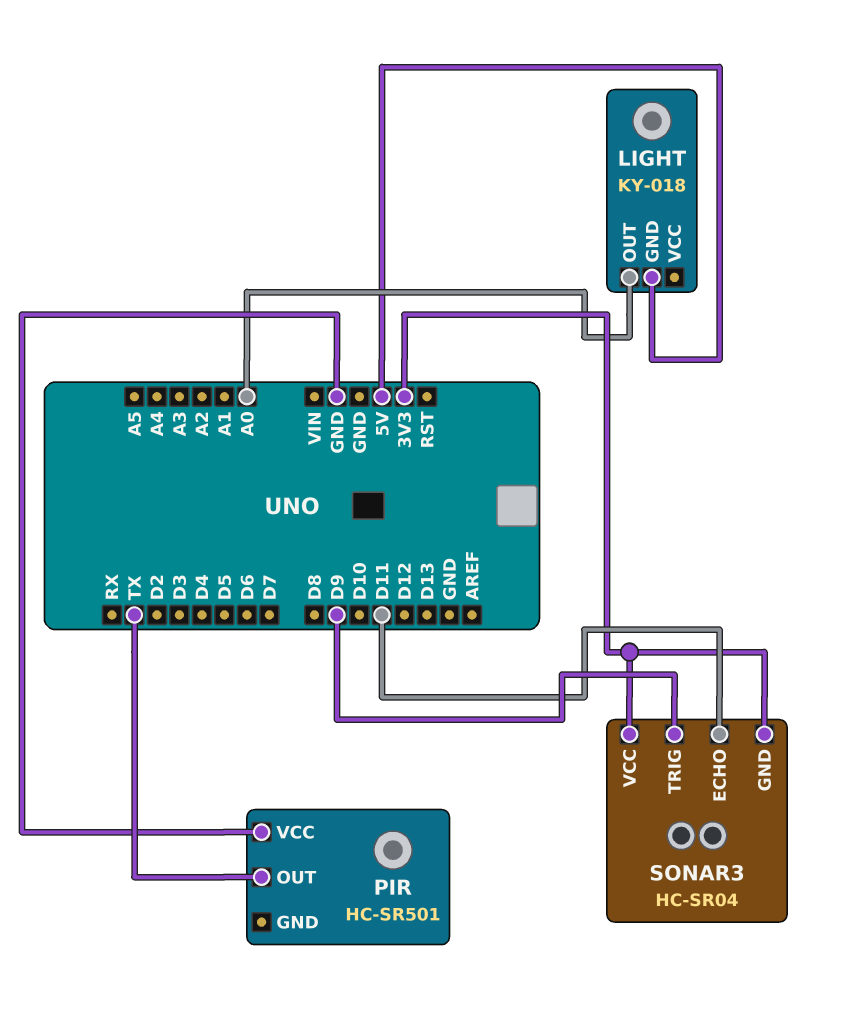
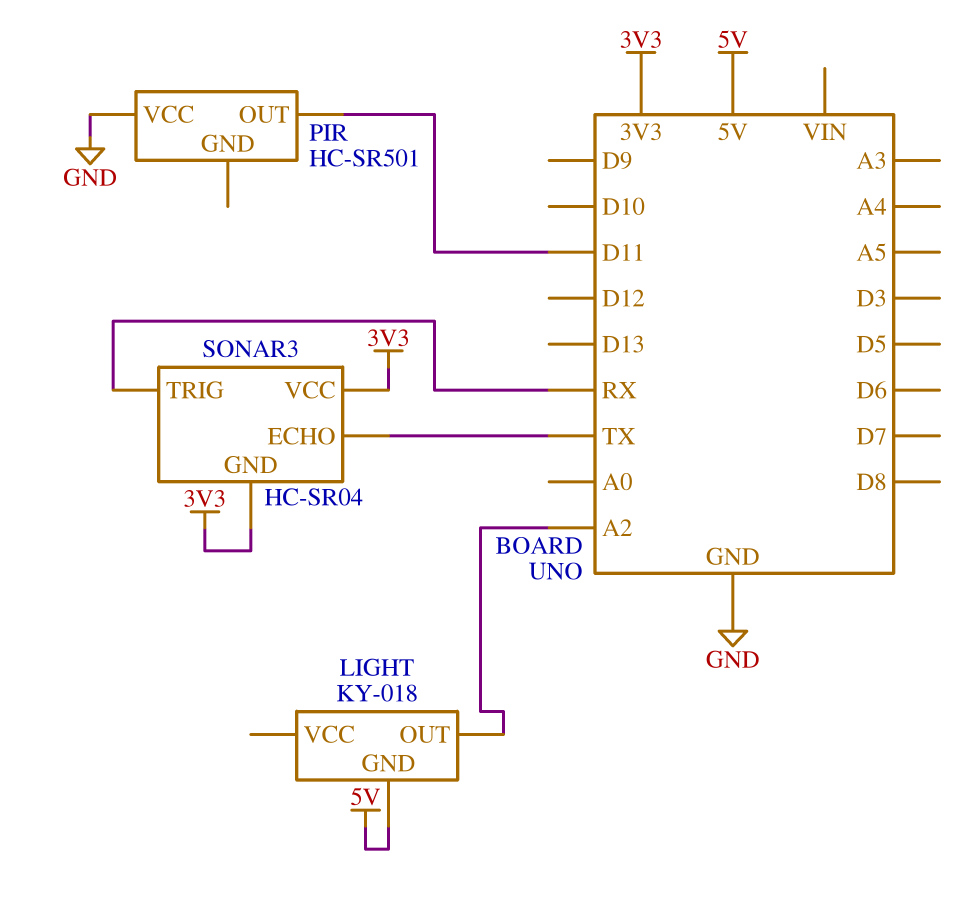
LIGHT pin OUT: A0 -> A2
PIR pin OUT: TX -> D11
SONAR3 pin ECHO: D11 -> TX
SONAR3 pin TRIG: D9 -> RX

